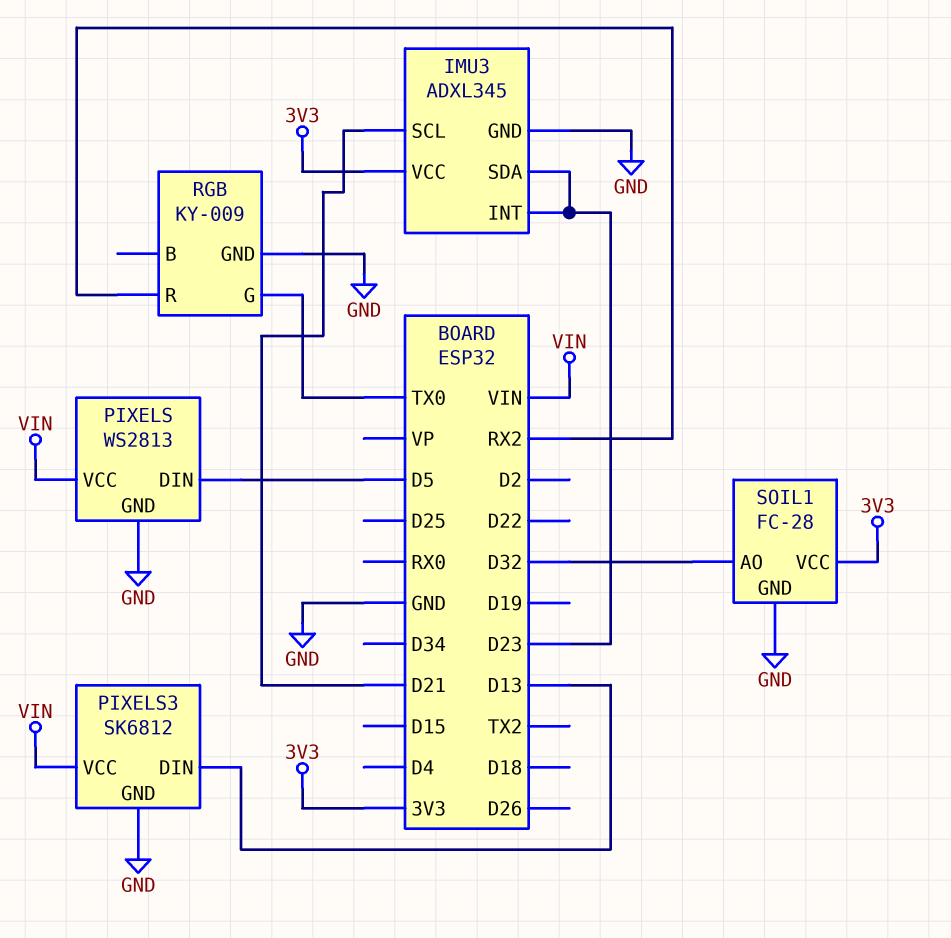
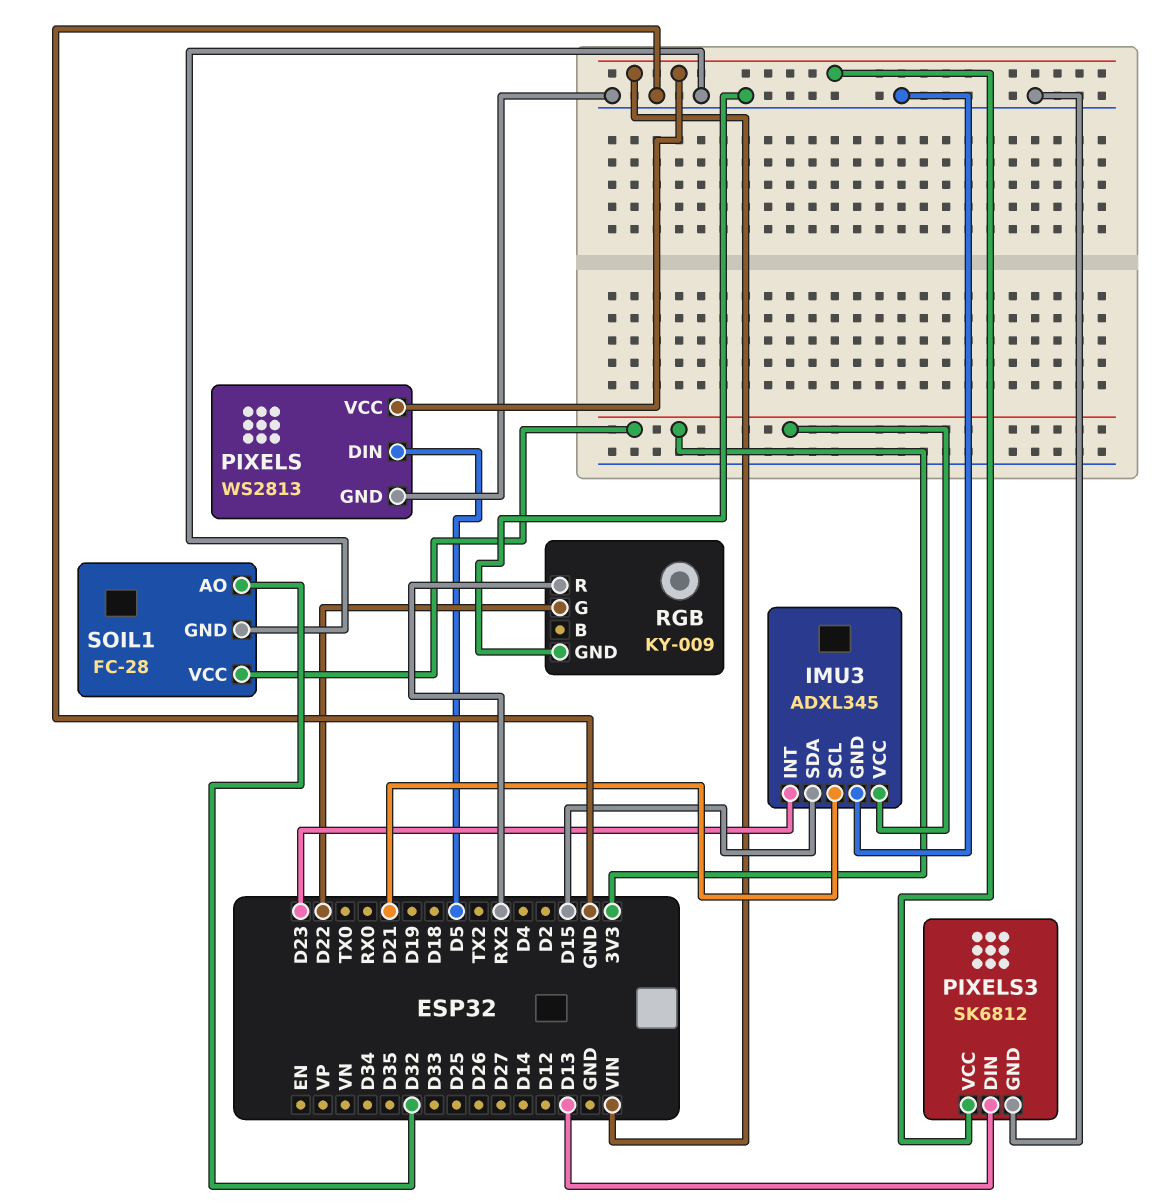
IMU3 pin SDA: D23 -> D15
RGB pin G: TX0 -> D22

